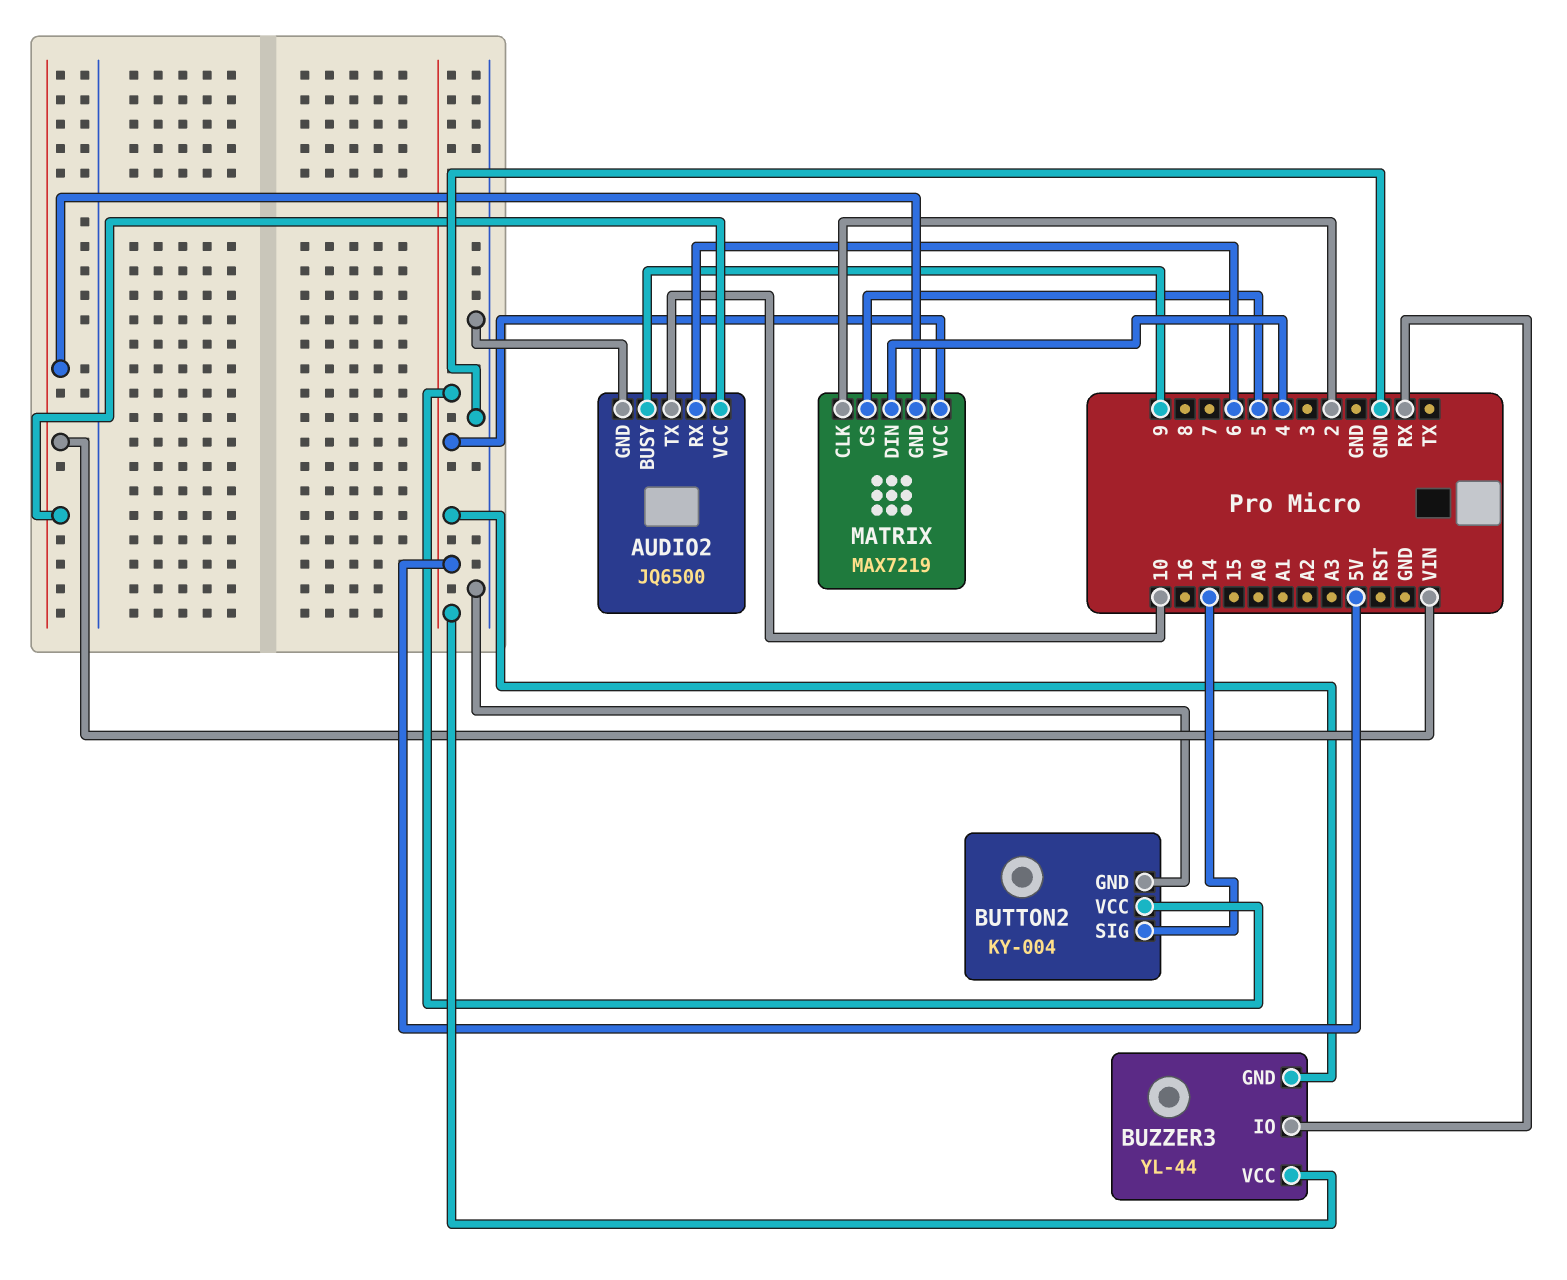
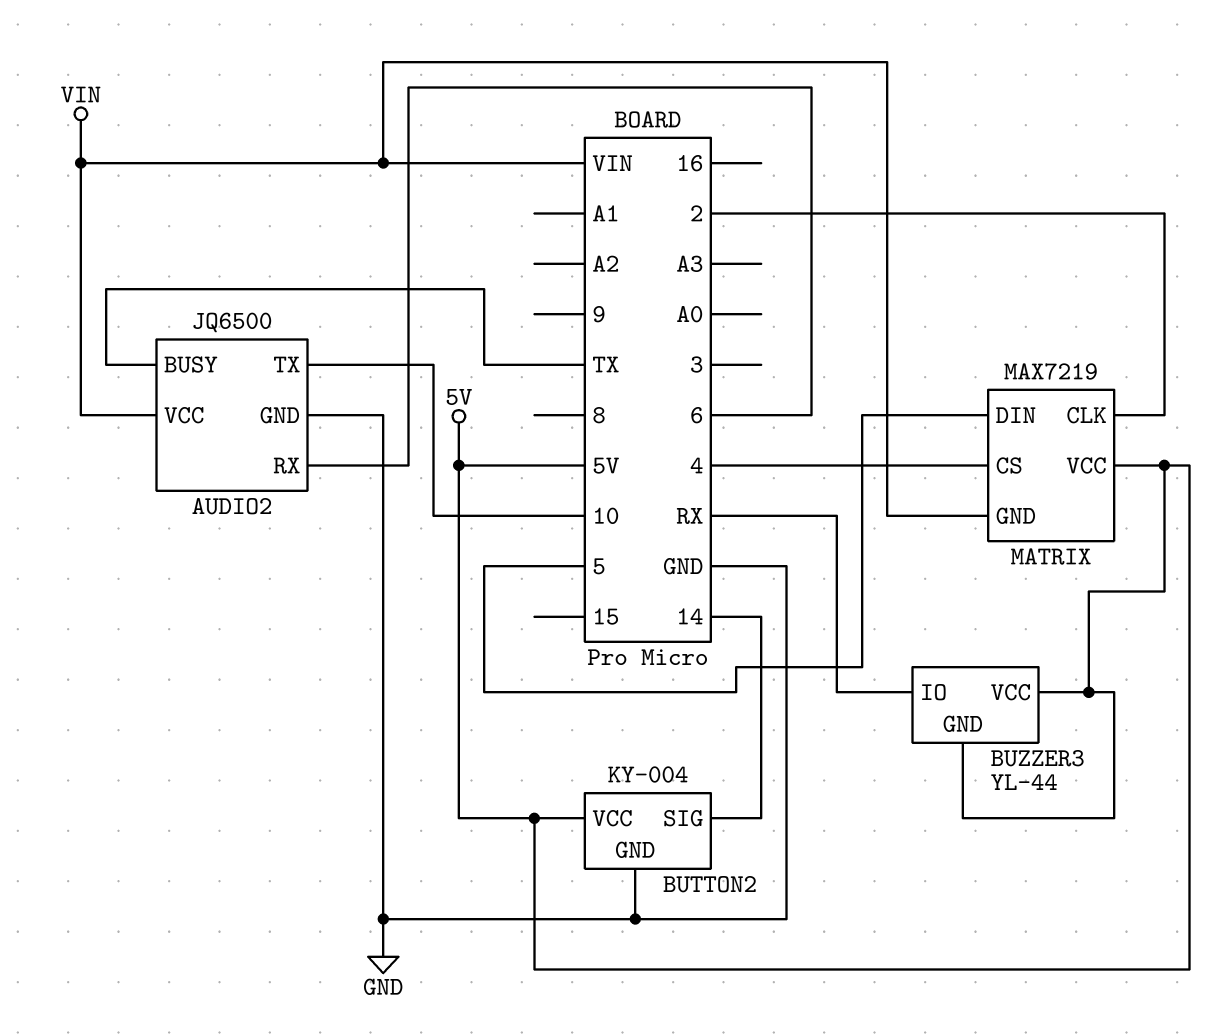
AUDIO2 pin BUSY: 9 -> TX
MATRIX pin CS: 5 -> 4
MATRIX pin DIN: 4 -> 5

